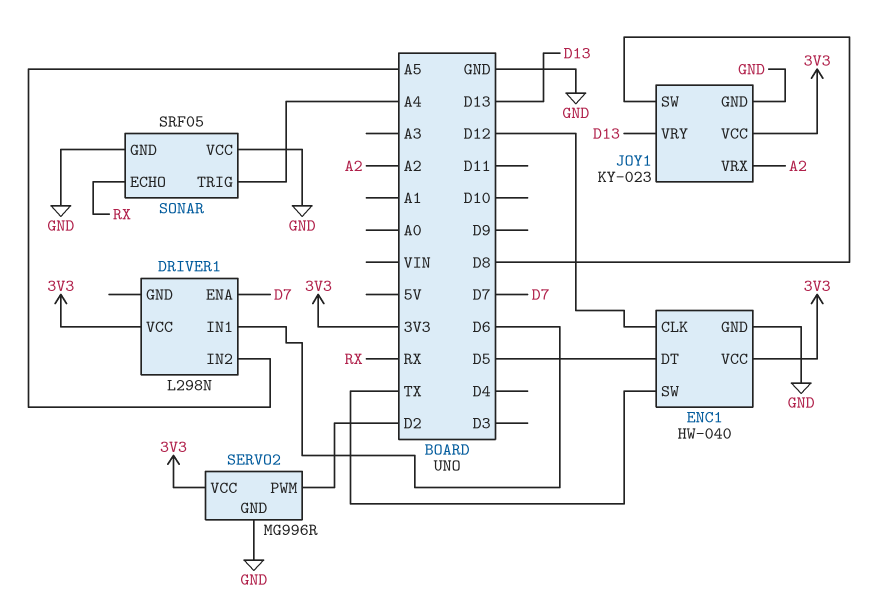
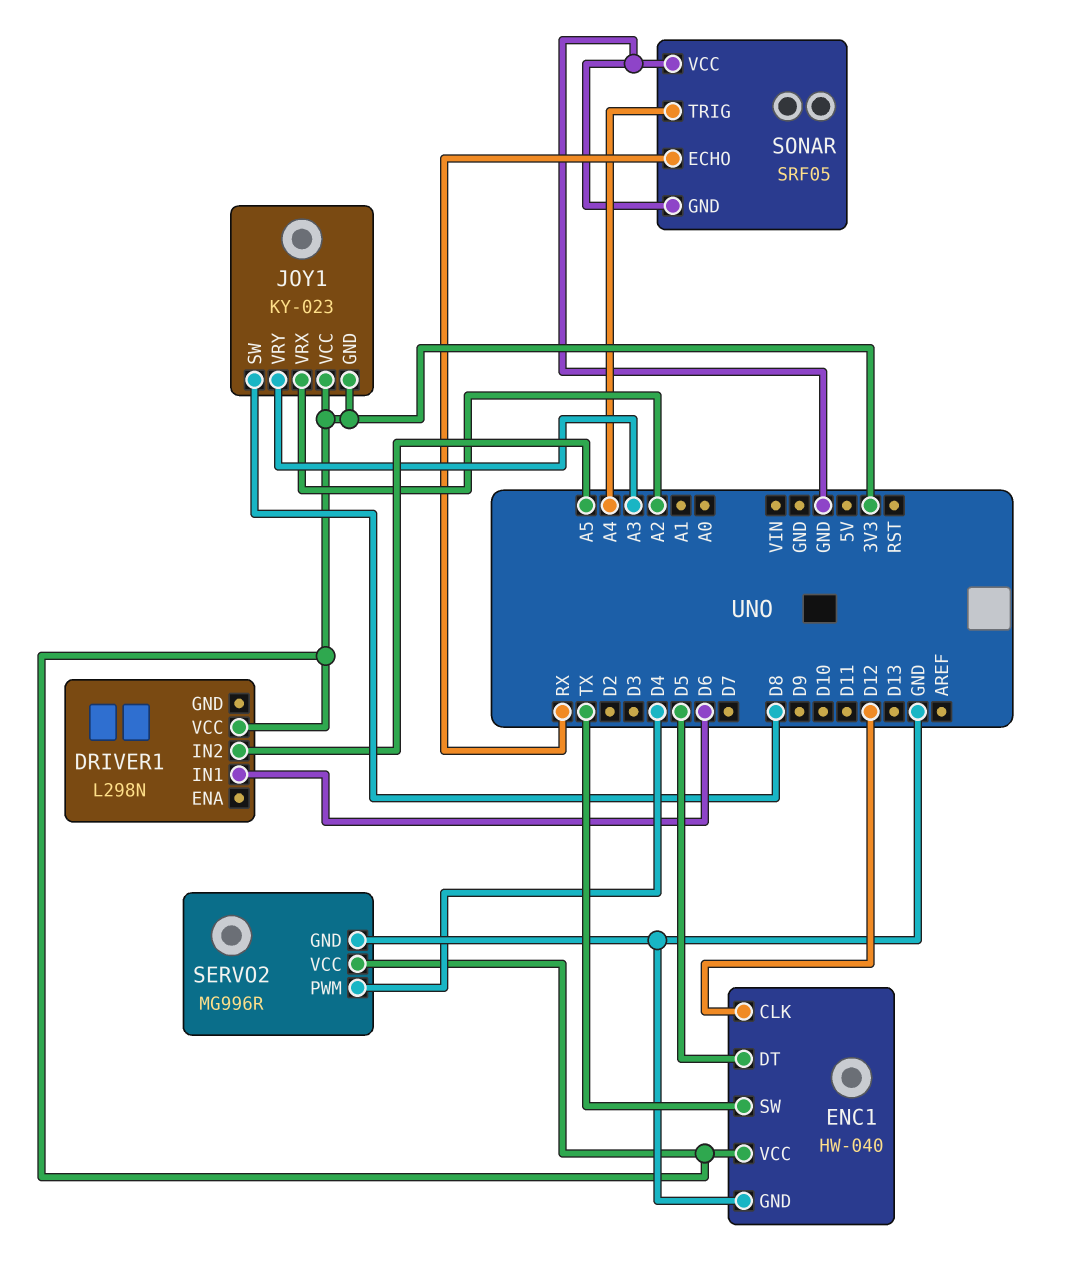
DRIVER1 pin ENA: D7 -> none
JOY1 pin GND: GND -> 3V3
JOY1 pin VRY: D13 -> A3
SERVO2 pin PWM: D2 -> D4

